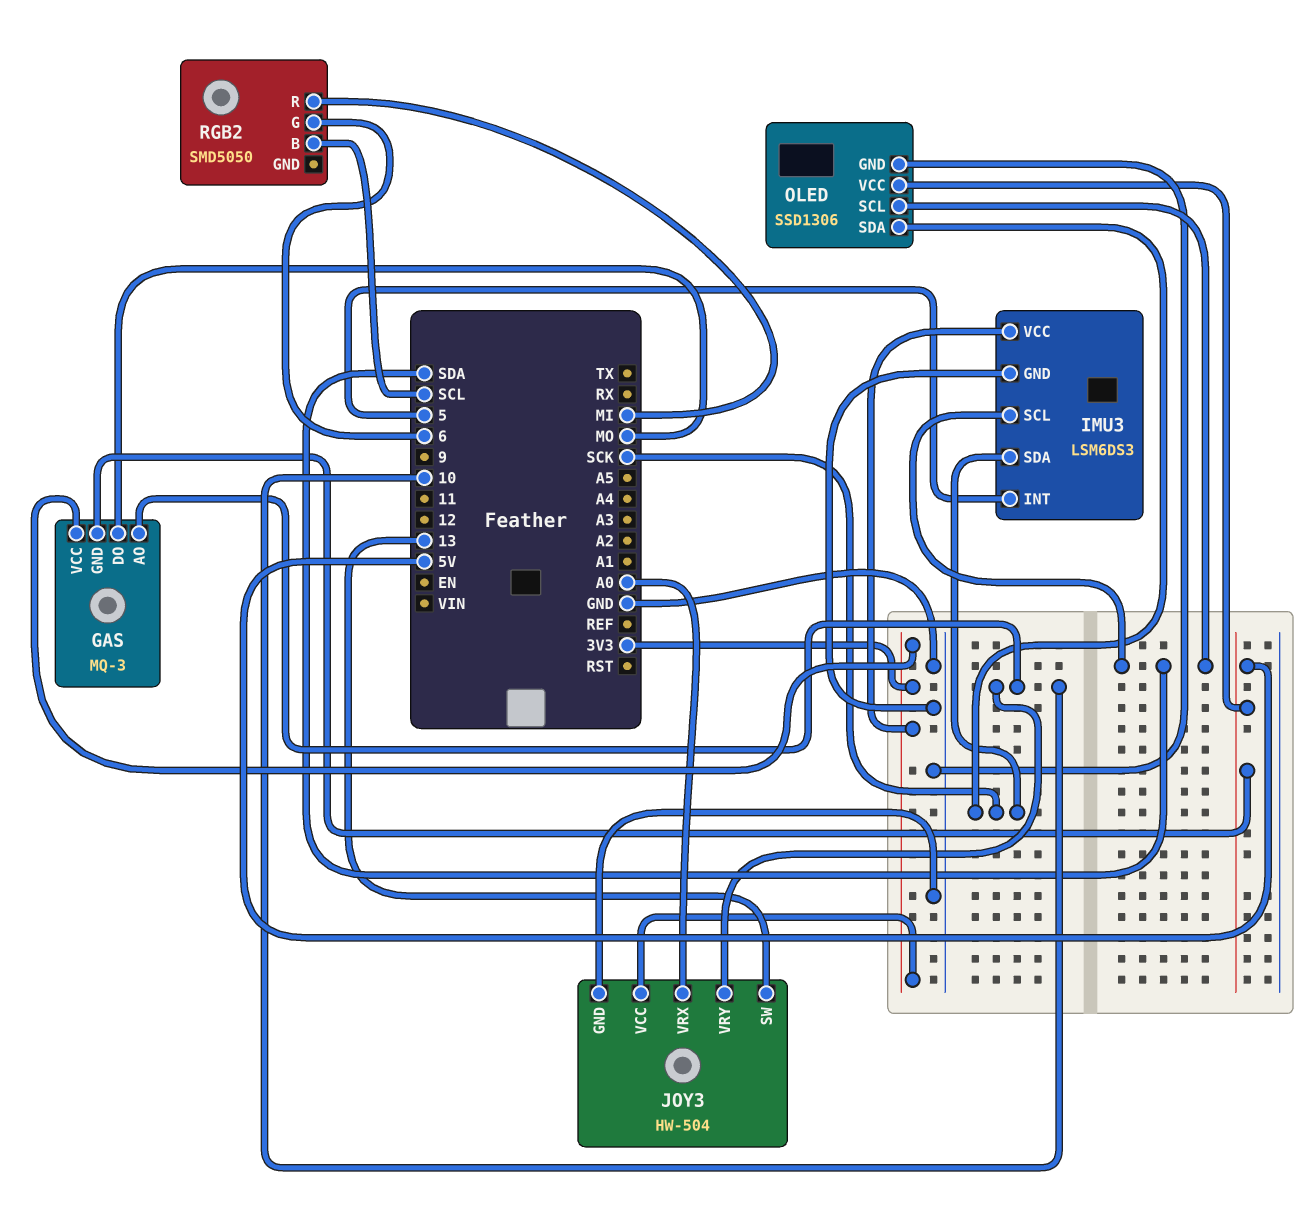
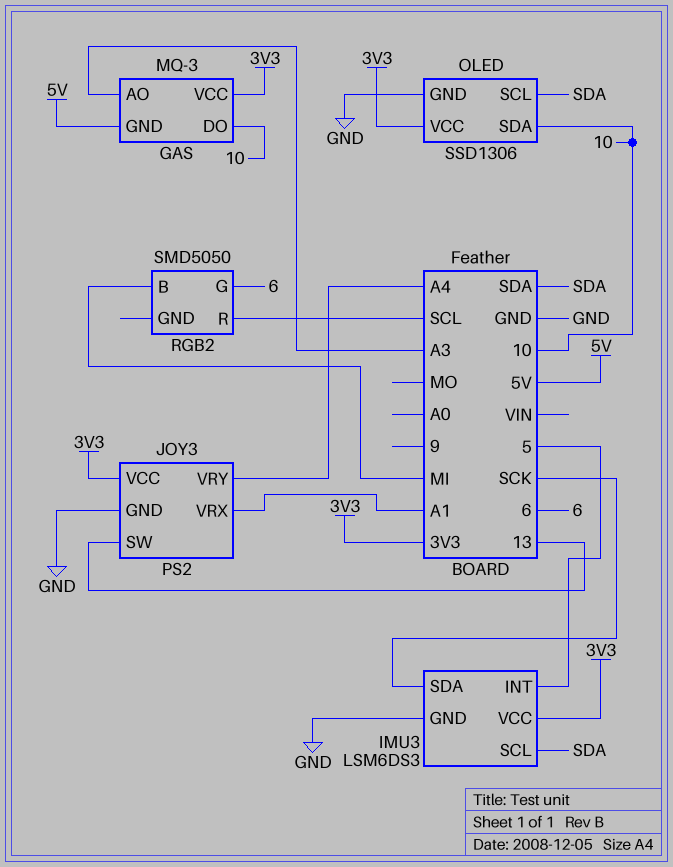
GAS pin AO: 10 -> A3
GAS pin DO: MO -> 10
JOY3: HW-504 -> PS2
JOY3 pin VRX: A0 -> A1
JOY3 pin VRY: 10 -> A4
OLED pin SDA: SCK -> 10
OLED pin VCC: 5V -> 3V3
RGB2 pin B: SCL -> MI
RGB2 pin R: MI -> SCL

